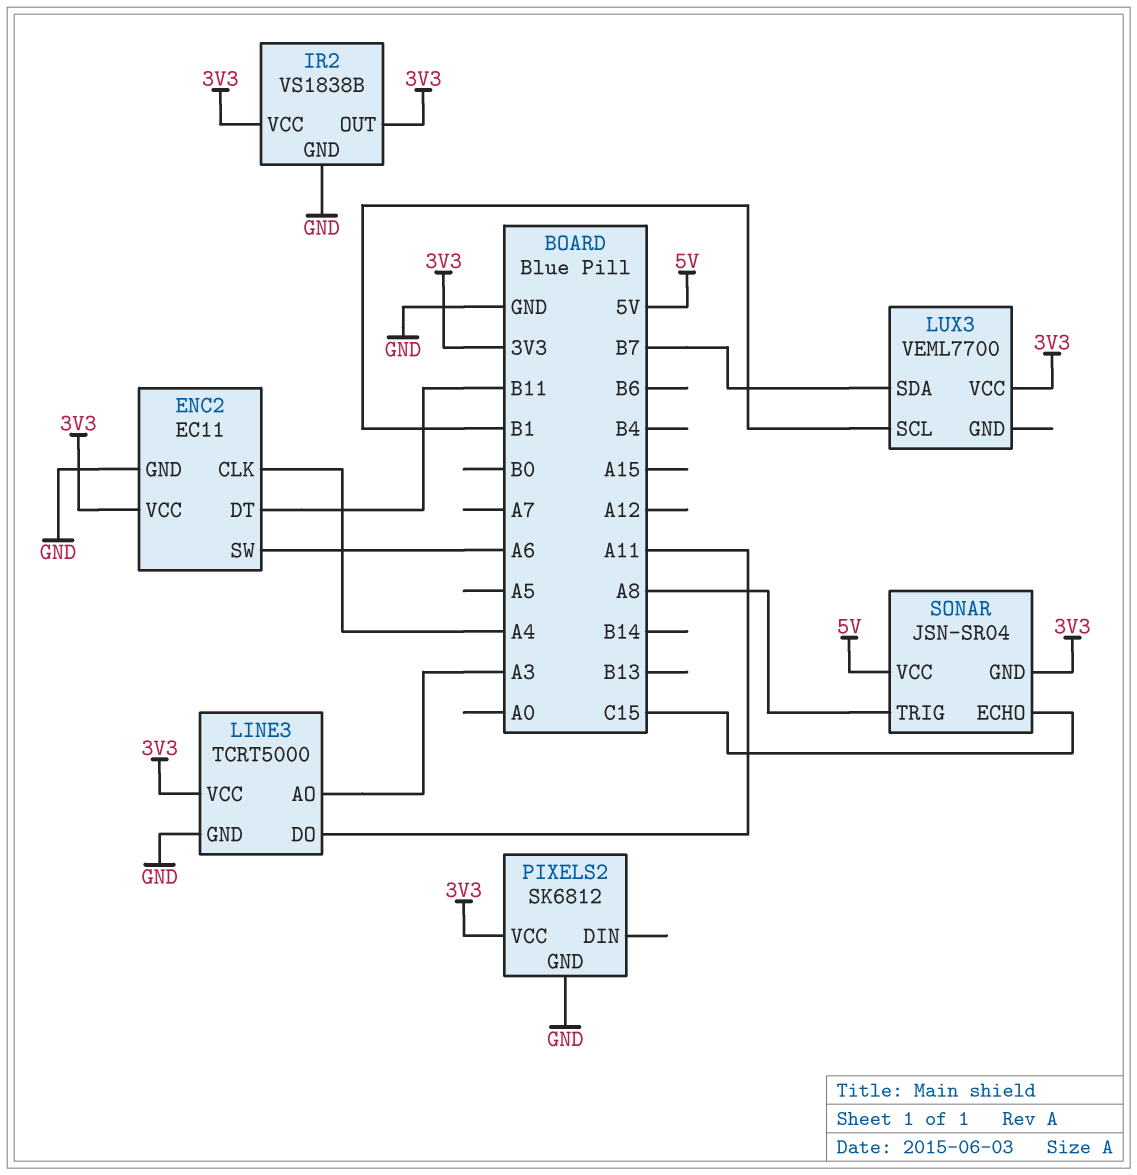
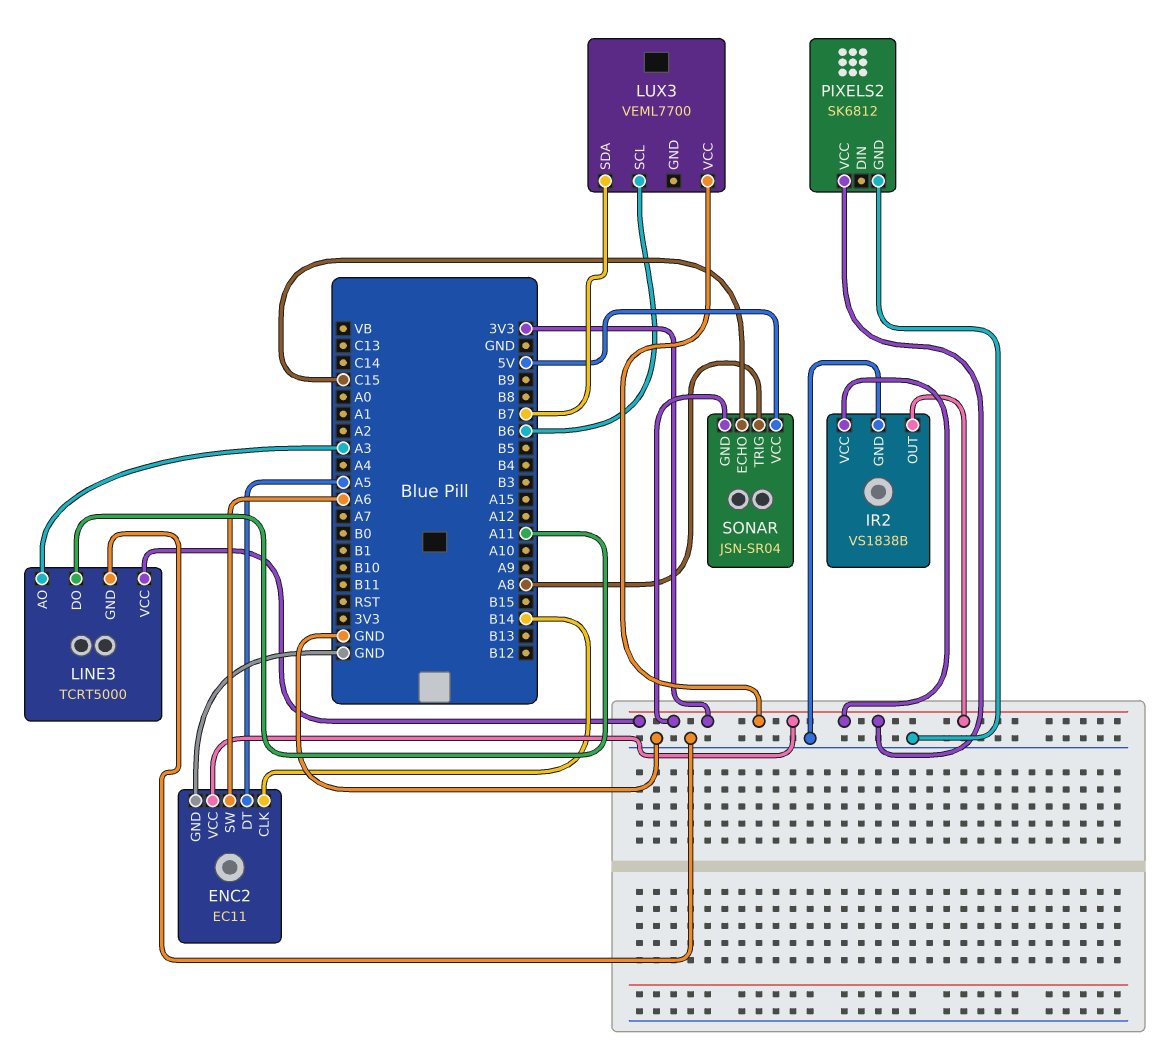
ENC2 pin CLK: A4 -> B14
ENC2 pin DT: B11 -> A5
LUX3 pin SCL: B1 -> B6

